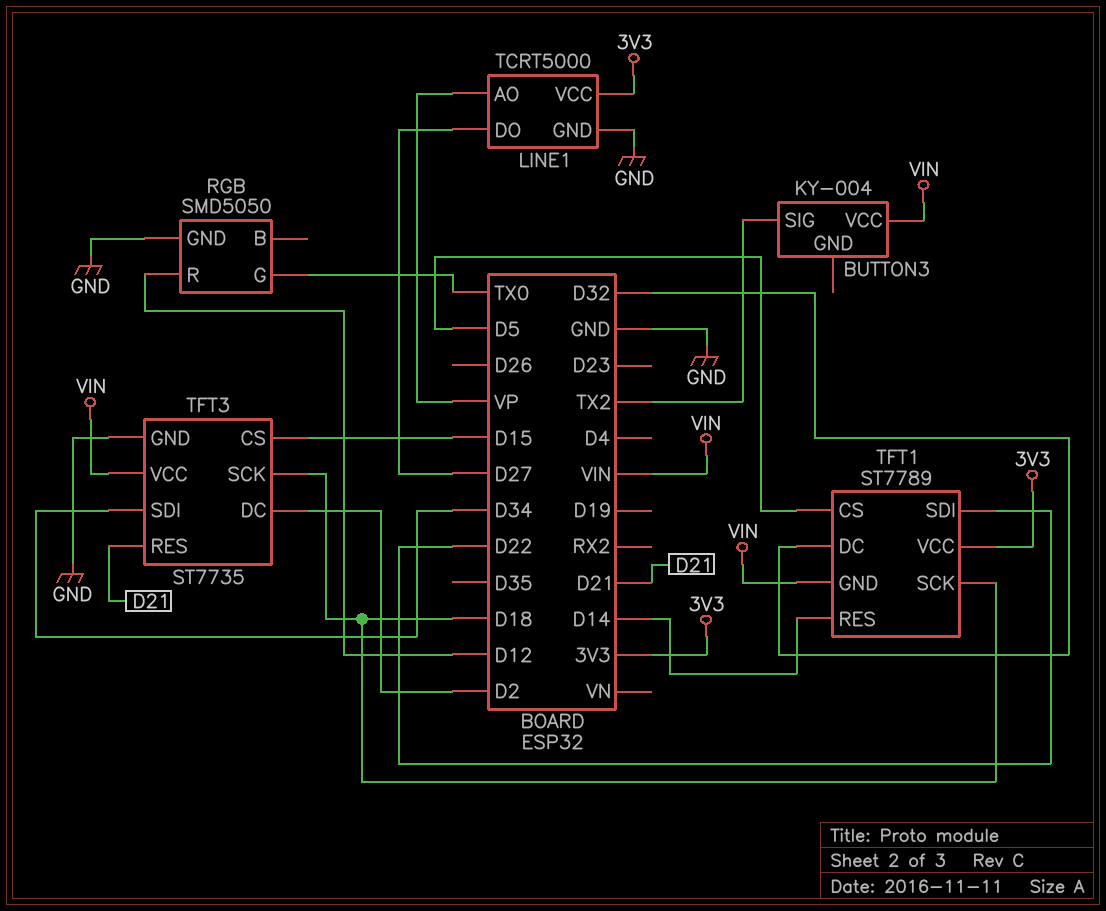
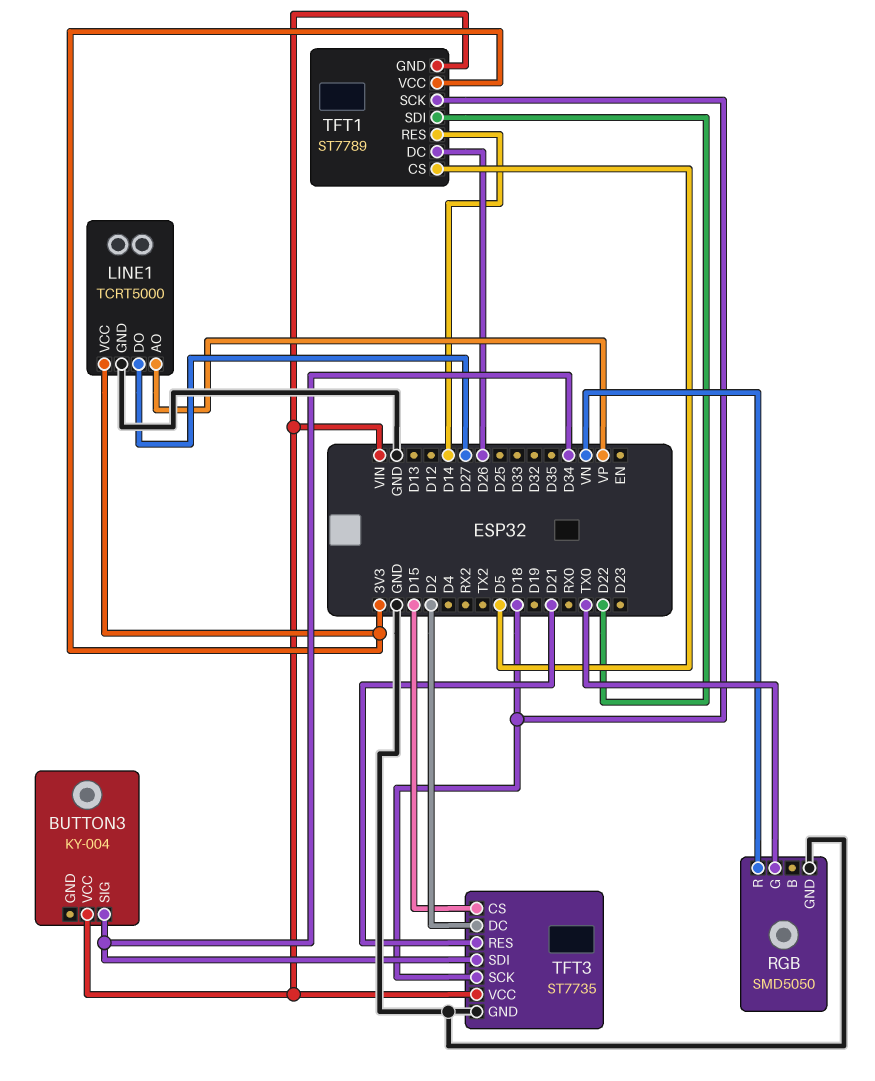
BUTTON3 pin SIG: TX2 -> D34
RGB pin R: D12 -> VN
TFT1 pin DC: D32 -> D26

